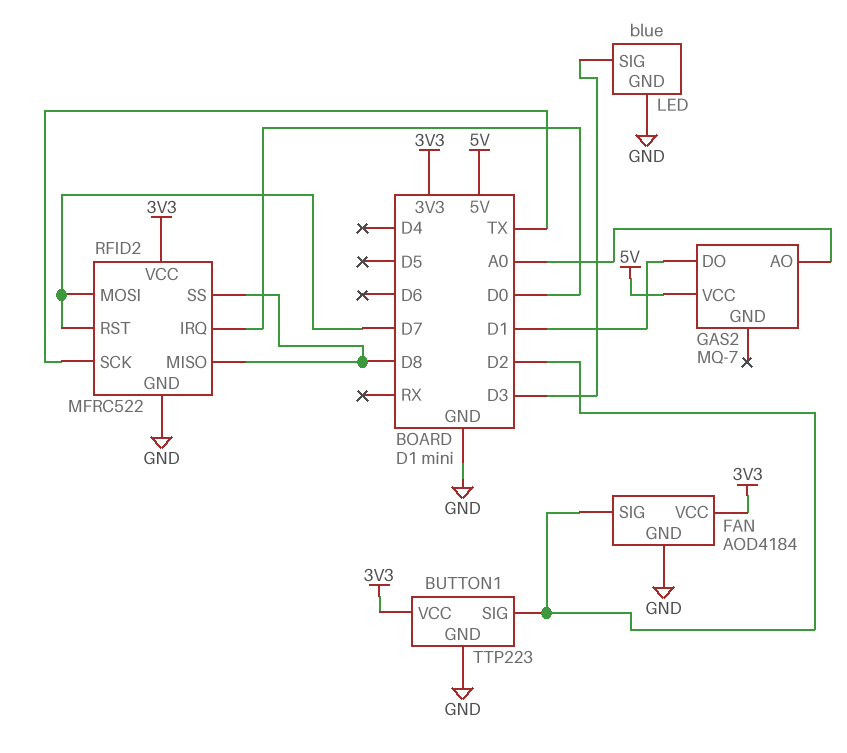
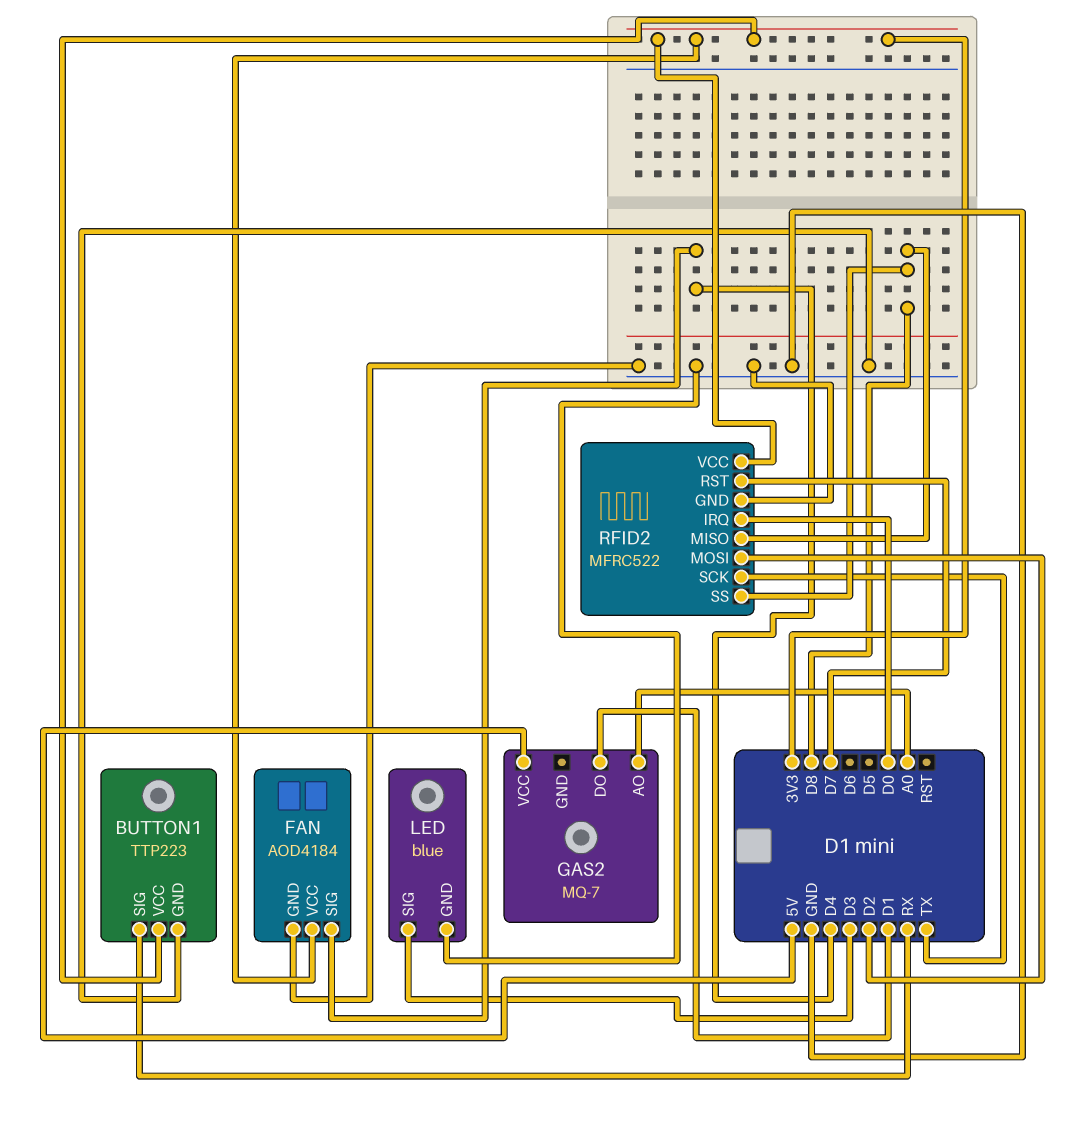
BUTTON1 pin SIG: D2 -> RX
FAN pin SIG: D2 -> D4
RFID2 pin MOSI: D7 -> D2

